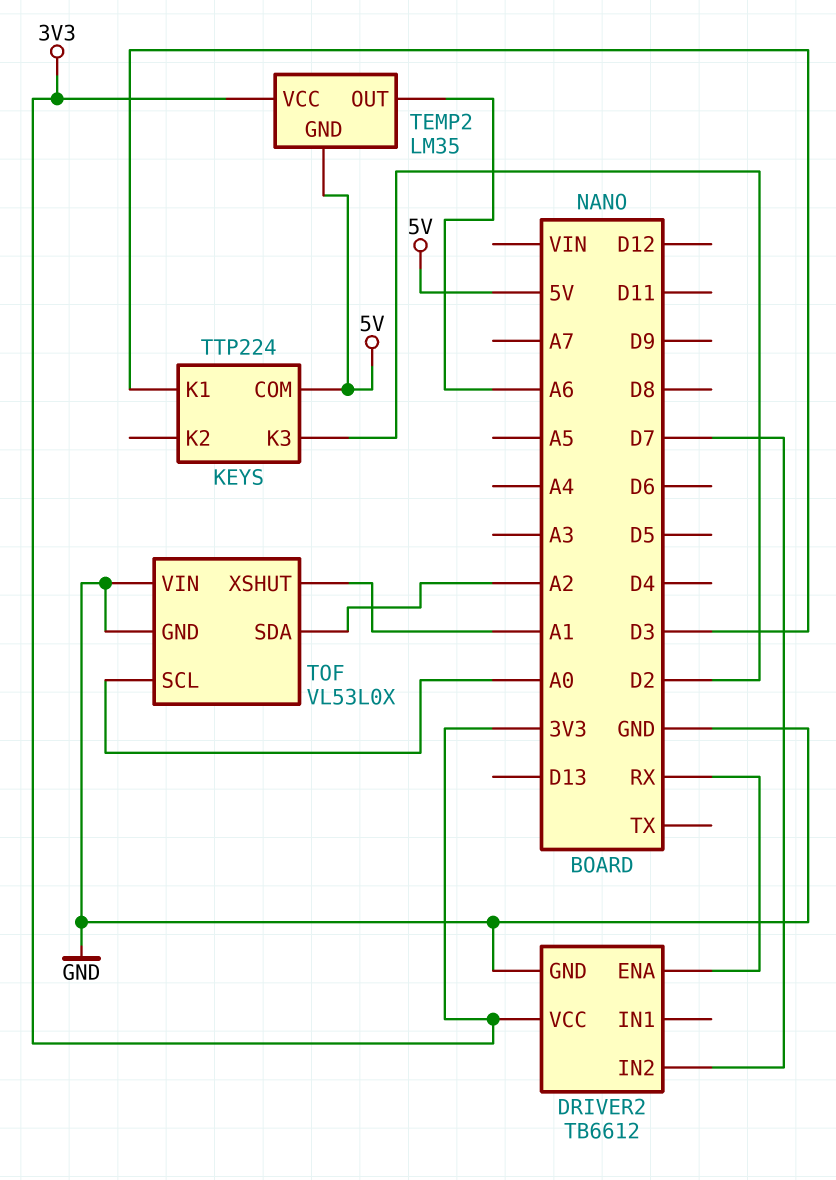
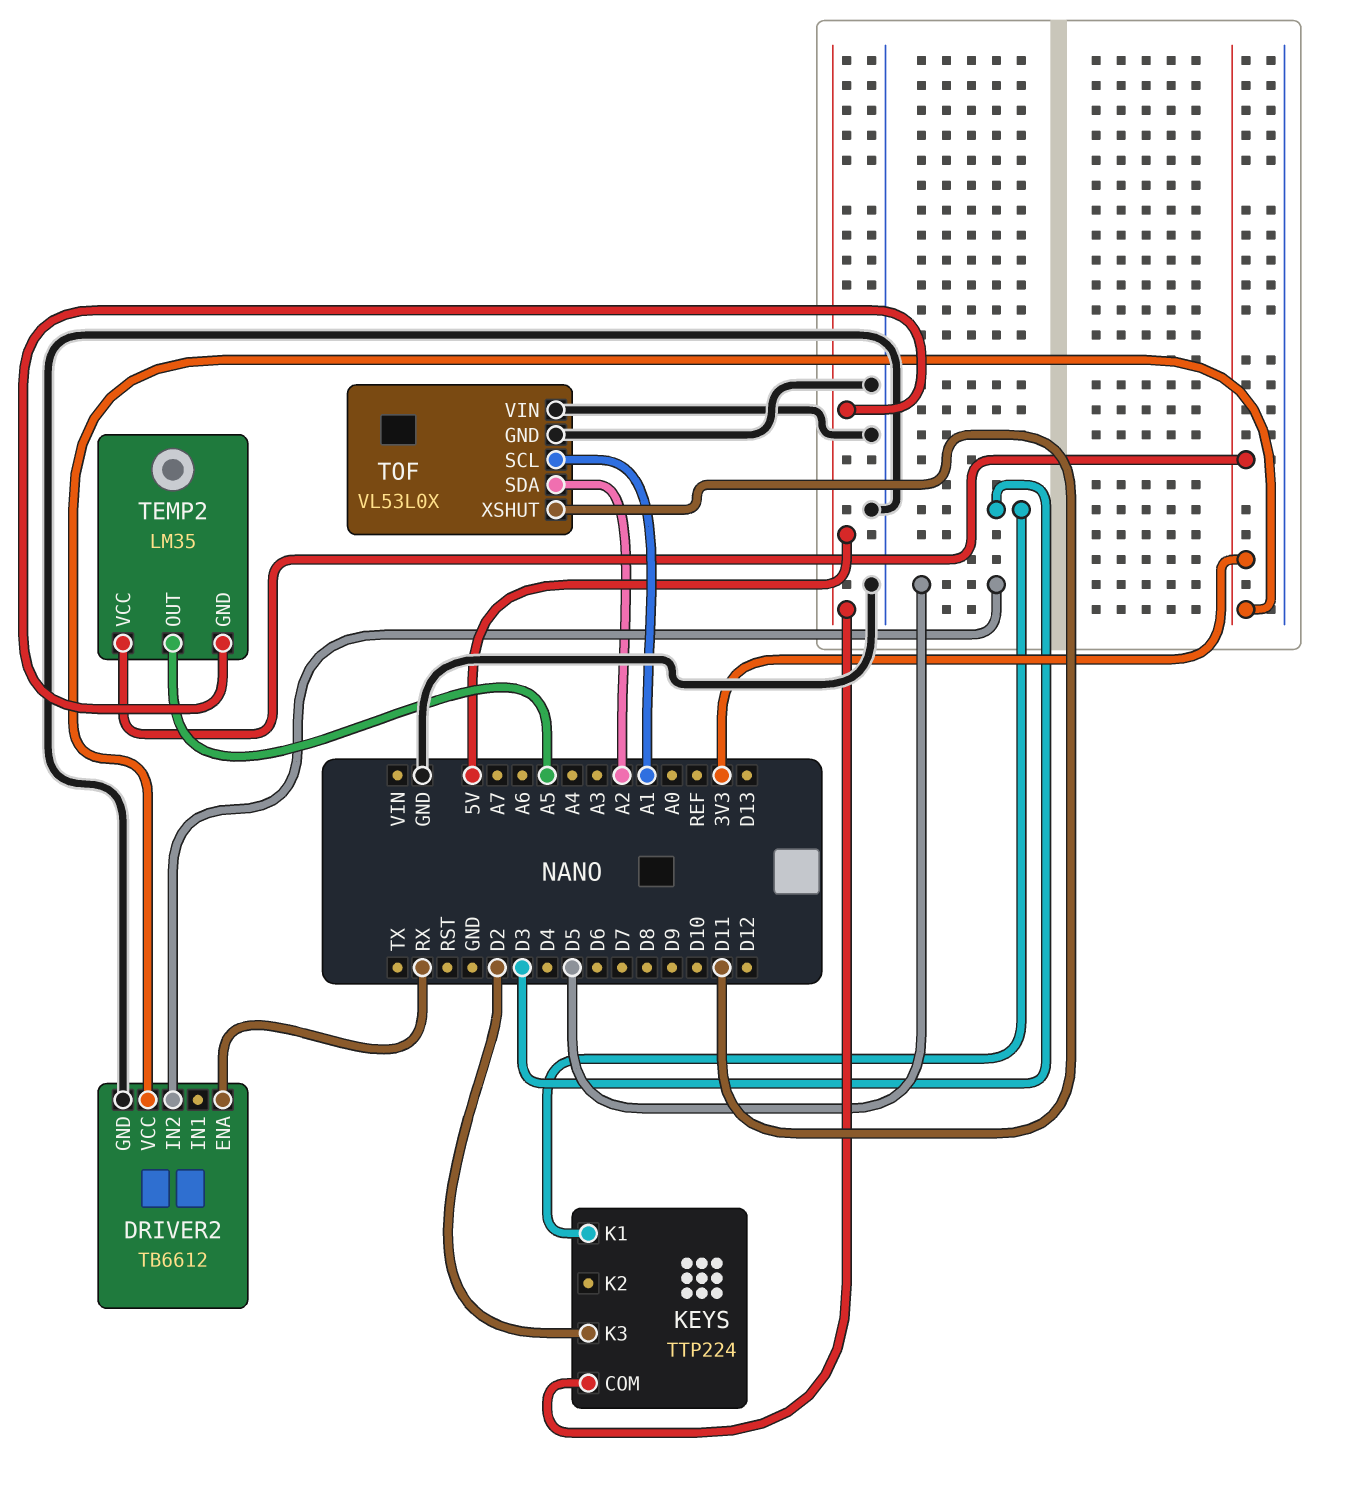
DRIVER2 pin IN2: D7 -> D5
TEMP2 pin OUT: A6 -> A5
TOF pin SCL: A0 -> A1
TOF pin XSHUT: A1 -> D11

